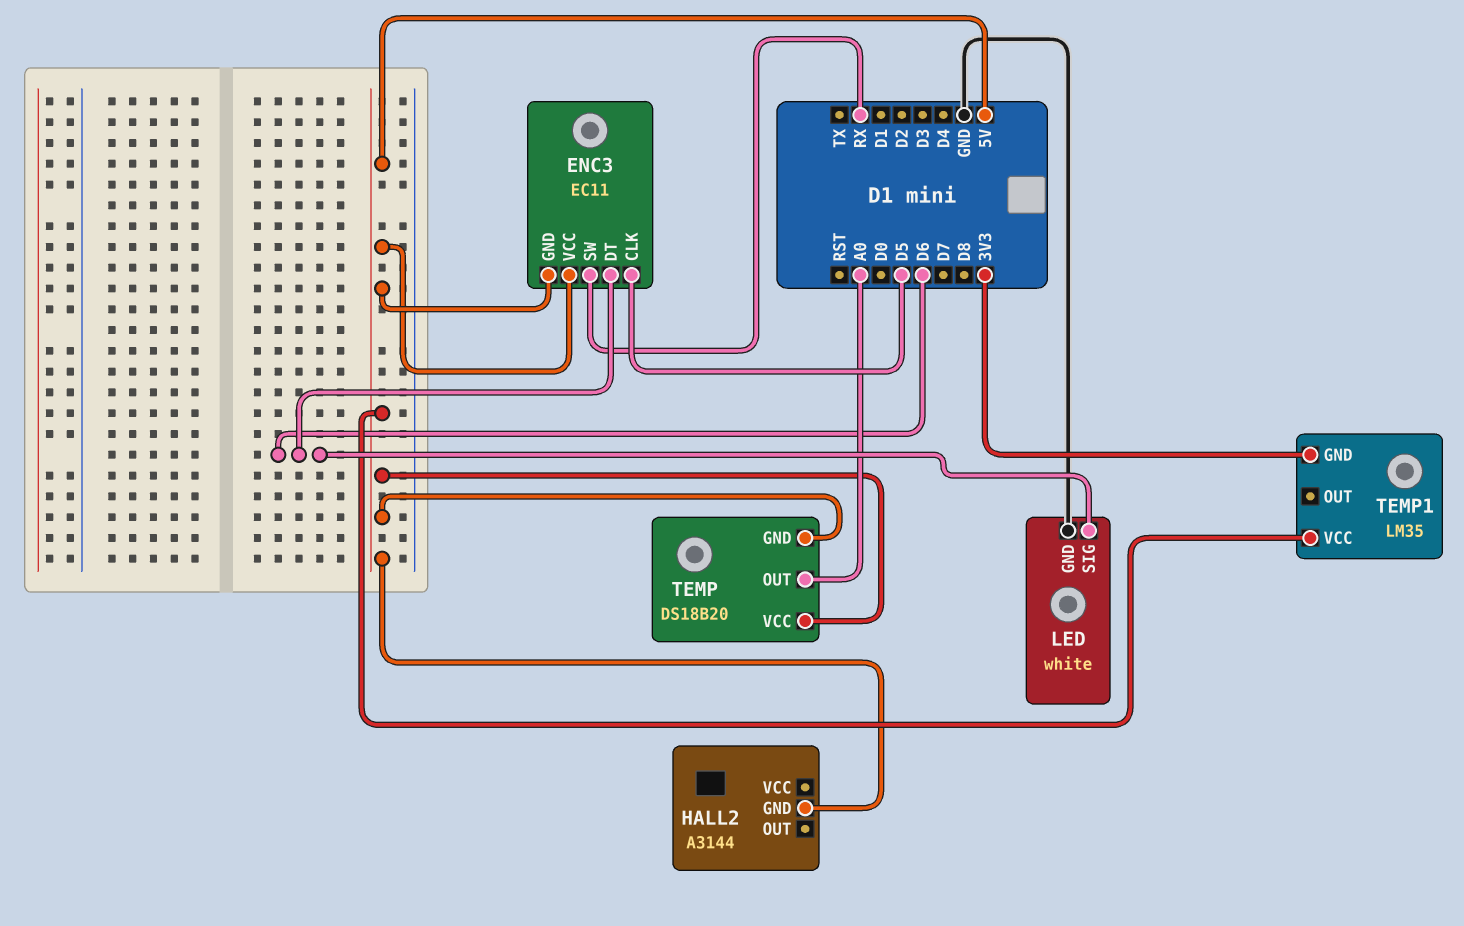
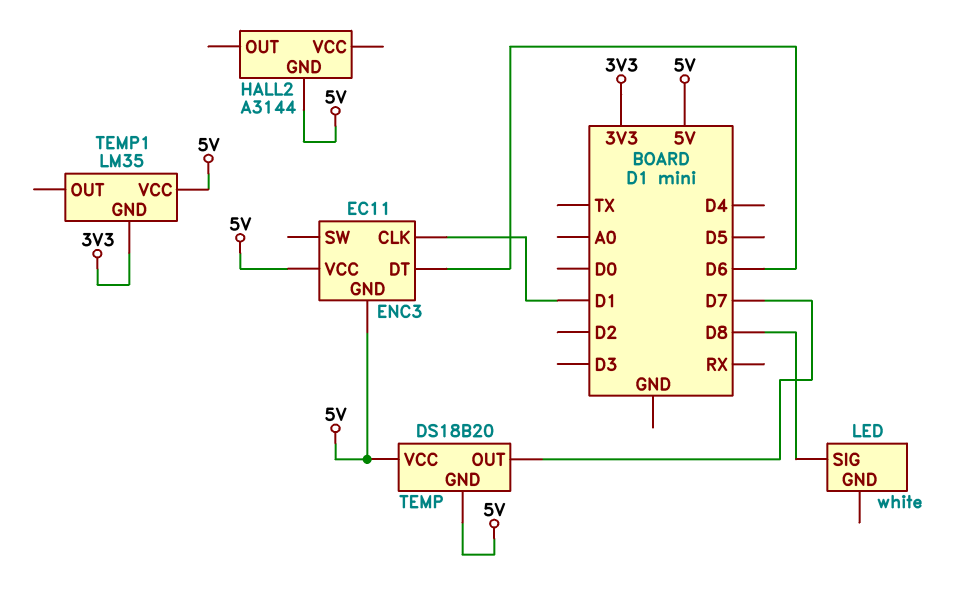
ENC3 pin CLK: D5 -> D1
ENC3 pin SW: RX -> none
LED pin GND: GND -> none
LED pin SIG: D6 -> D8
TEMP pin OUT: A0 -> D7

